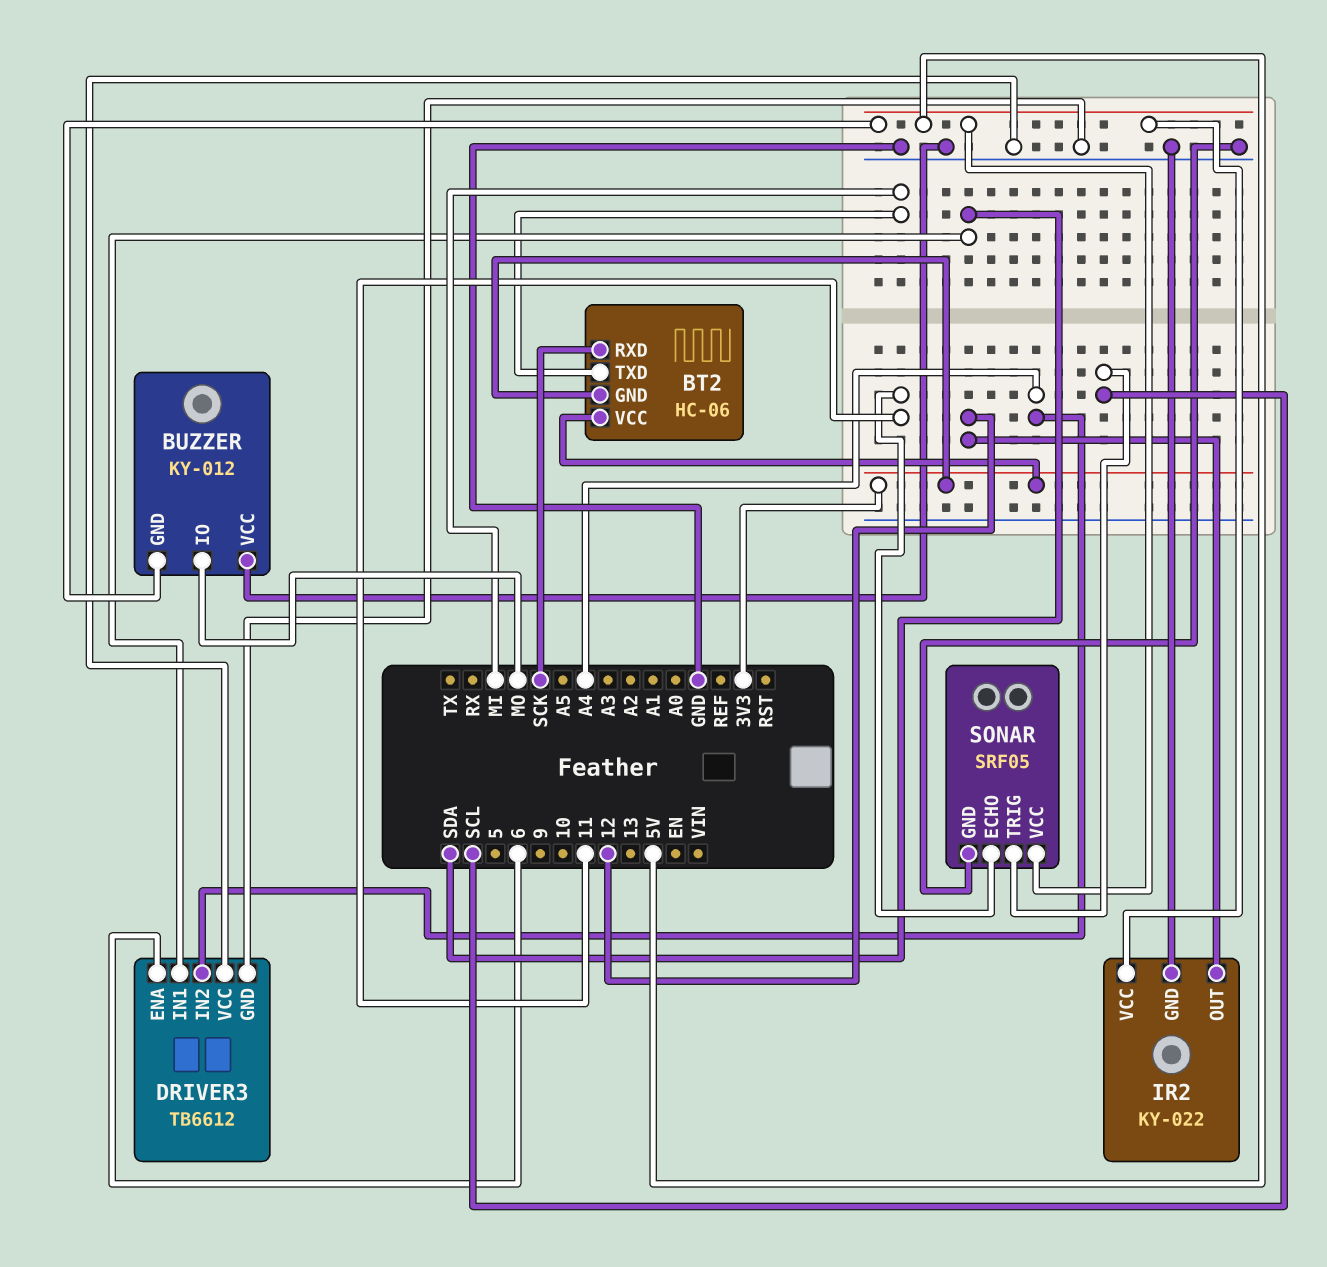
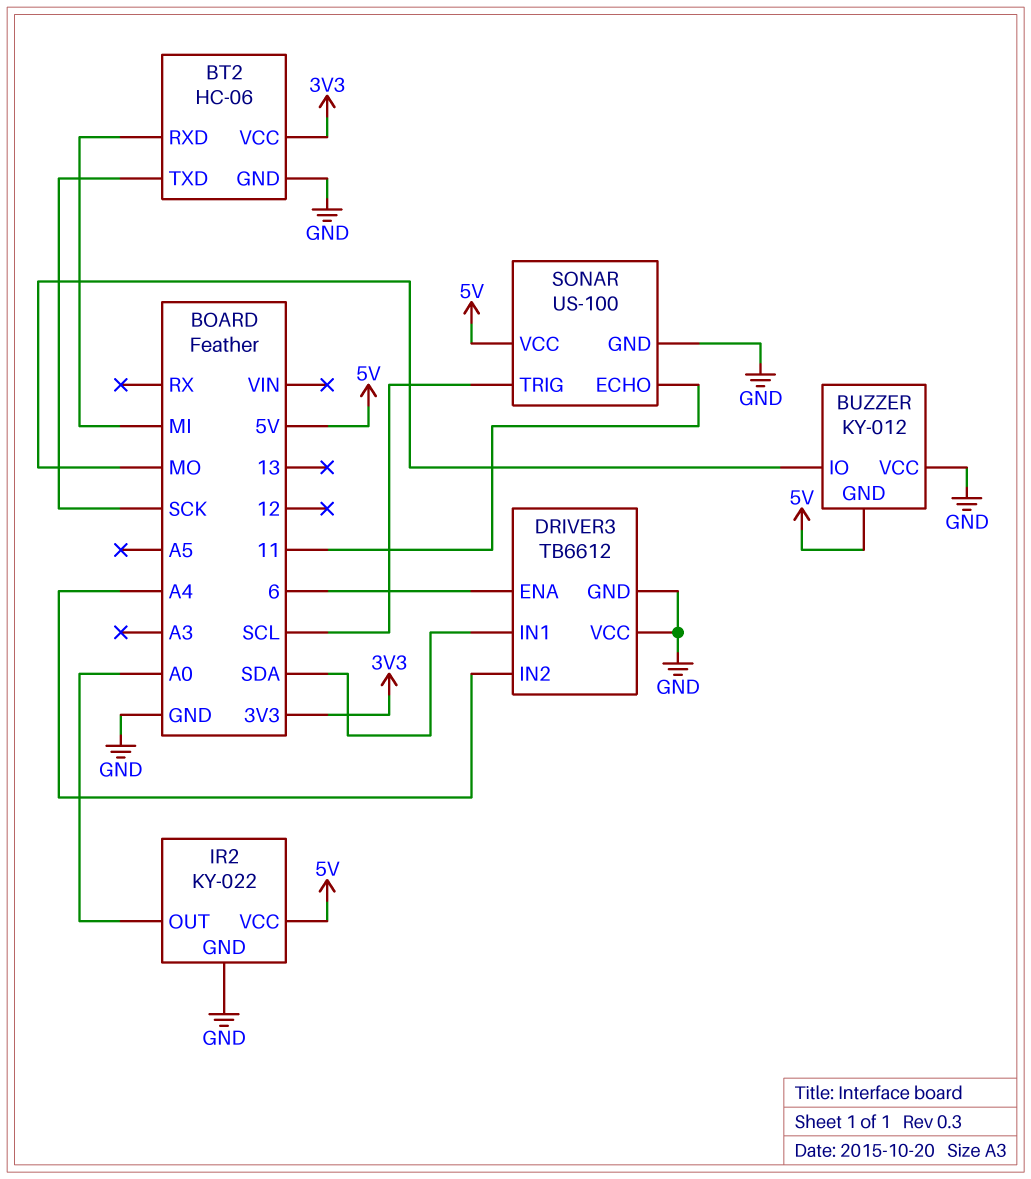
BT2 pin GND: 3V3 -> GND
BT2 pin RXD: SCK -> MI
BT2 pin TXD: MI -> SCK
IR2 pin OUT: 12 -> A0
SONAR: SRF05 -> US-100

